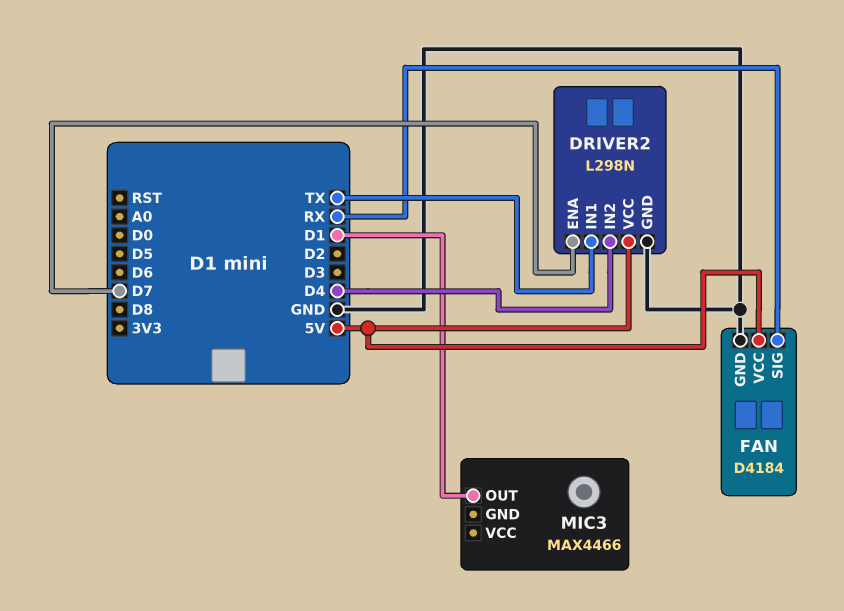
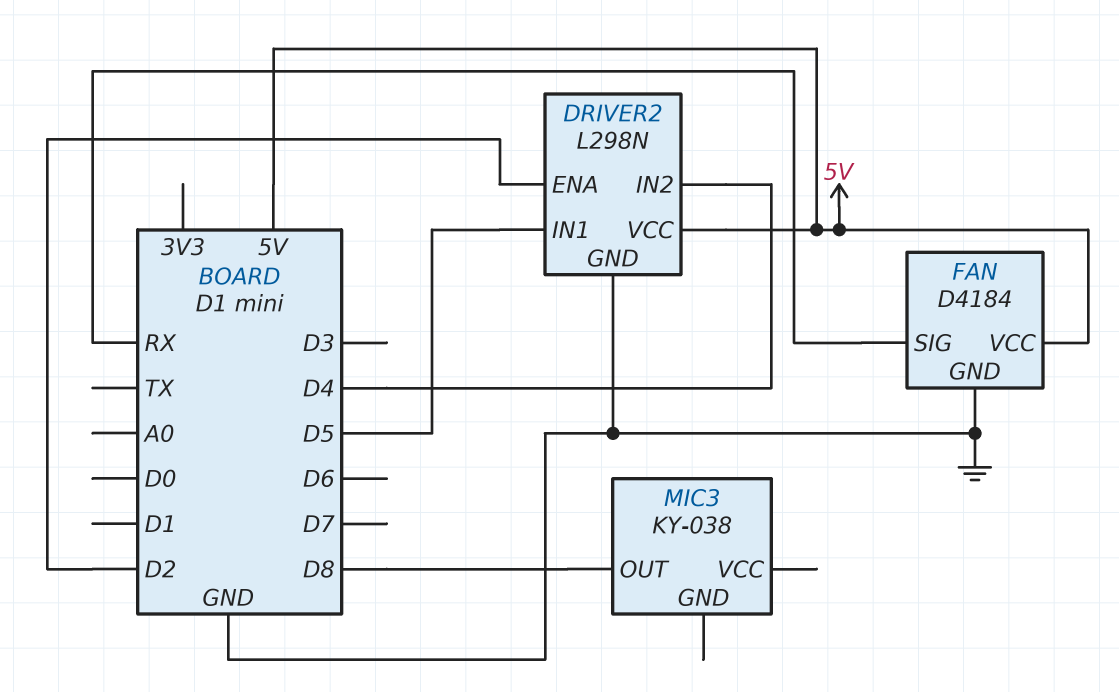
DRIVER2 pin ENA: D7 -> D2
DRIVER2 pin IN1: TX -> D5
MIC3: MAX4466 -> KY-038
MIC3 pin OUT: D1 -> D8

